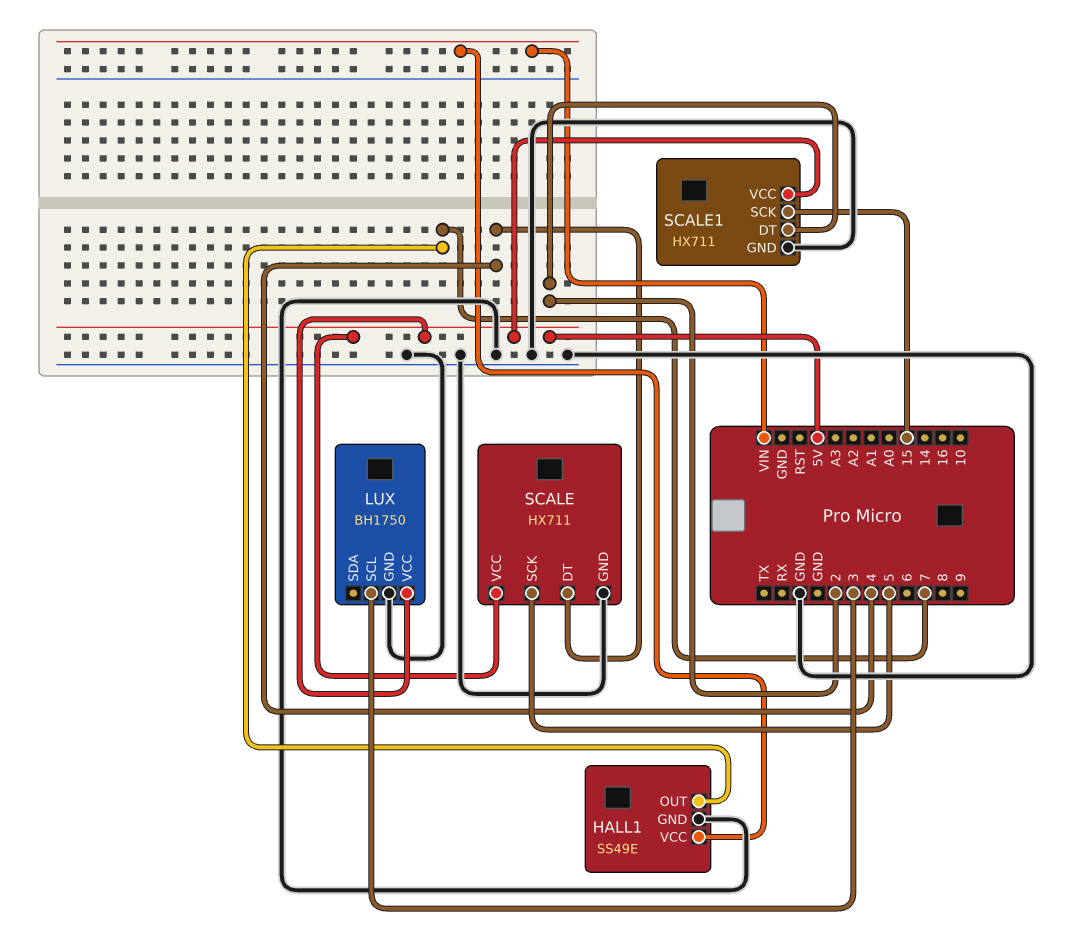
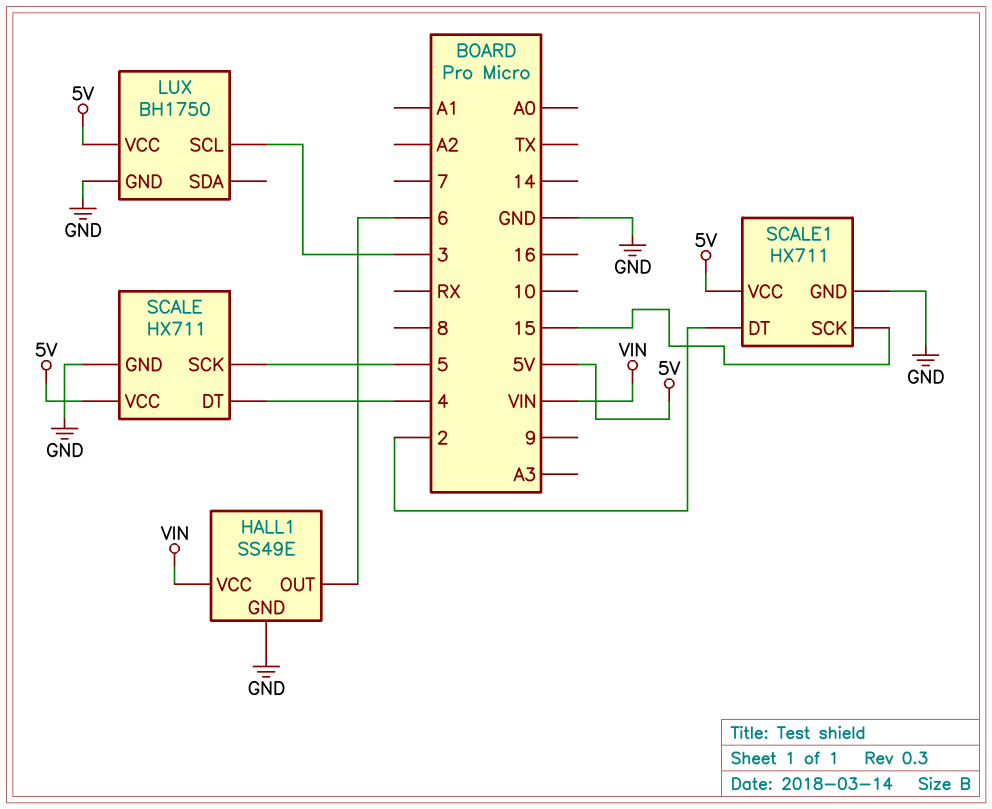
HALL1 pin OUT: 7 -> 6

